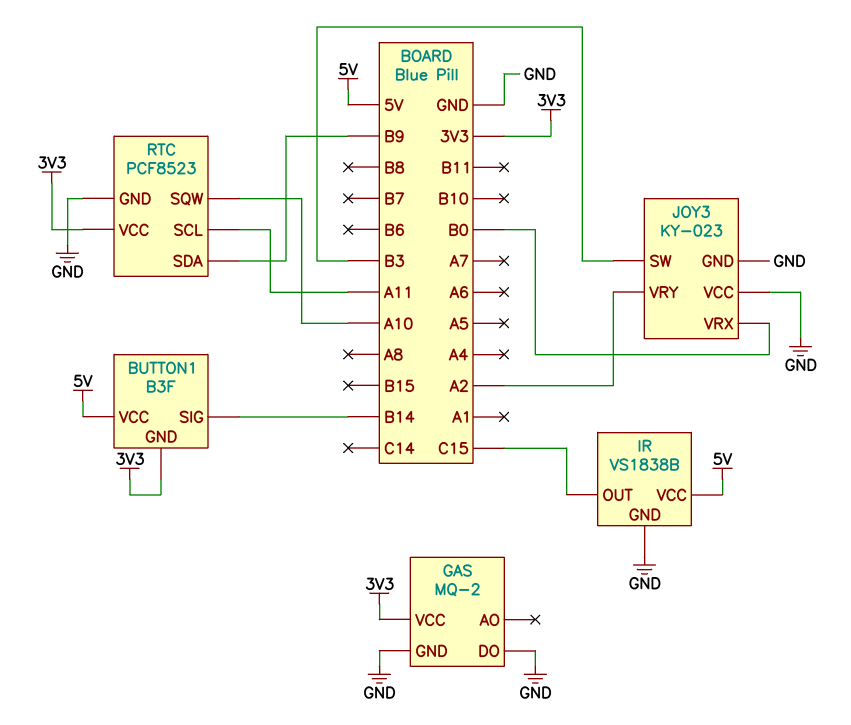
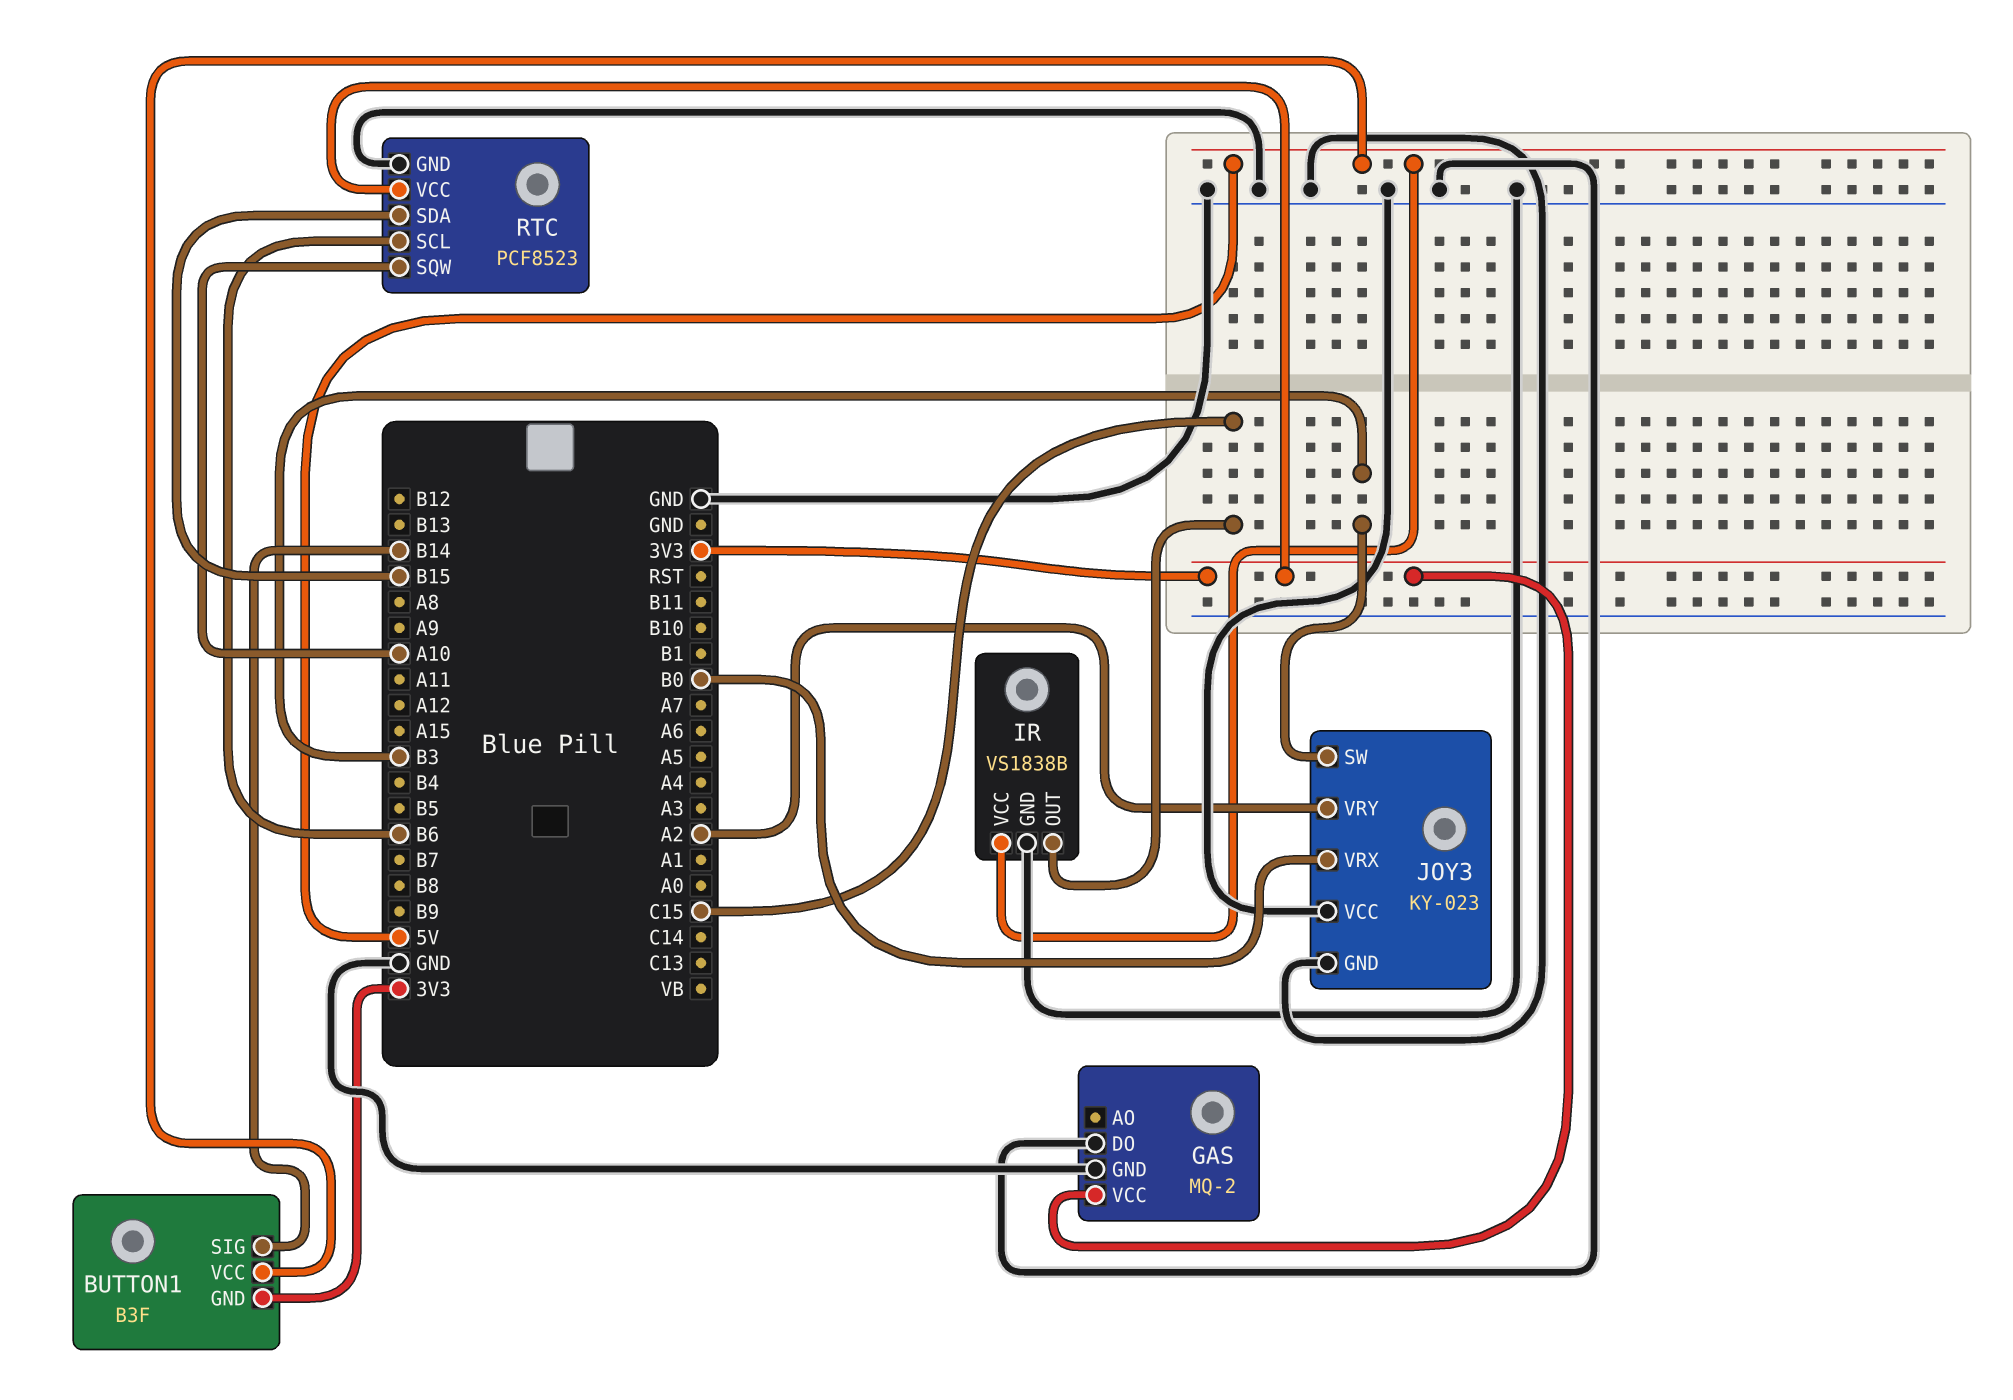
RTC pin SCL: A11 -> B6
RTC pin SDA: B9 -> B15

